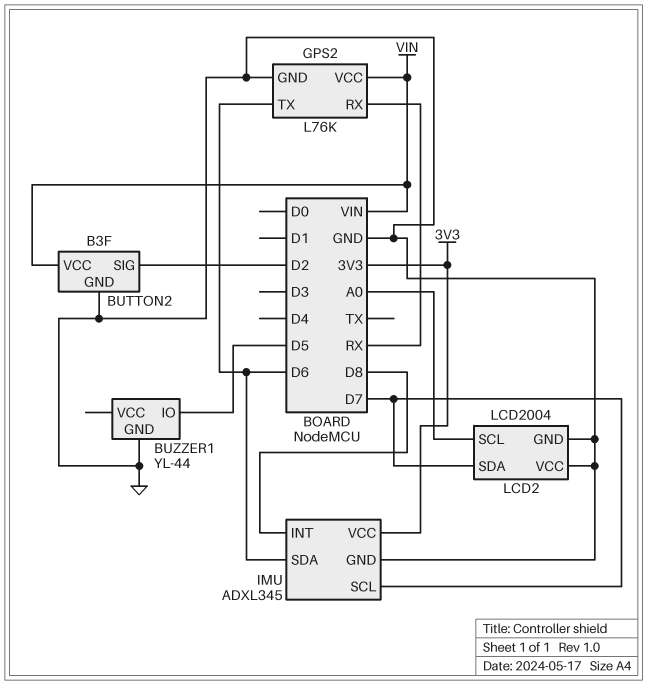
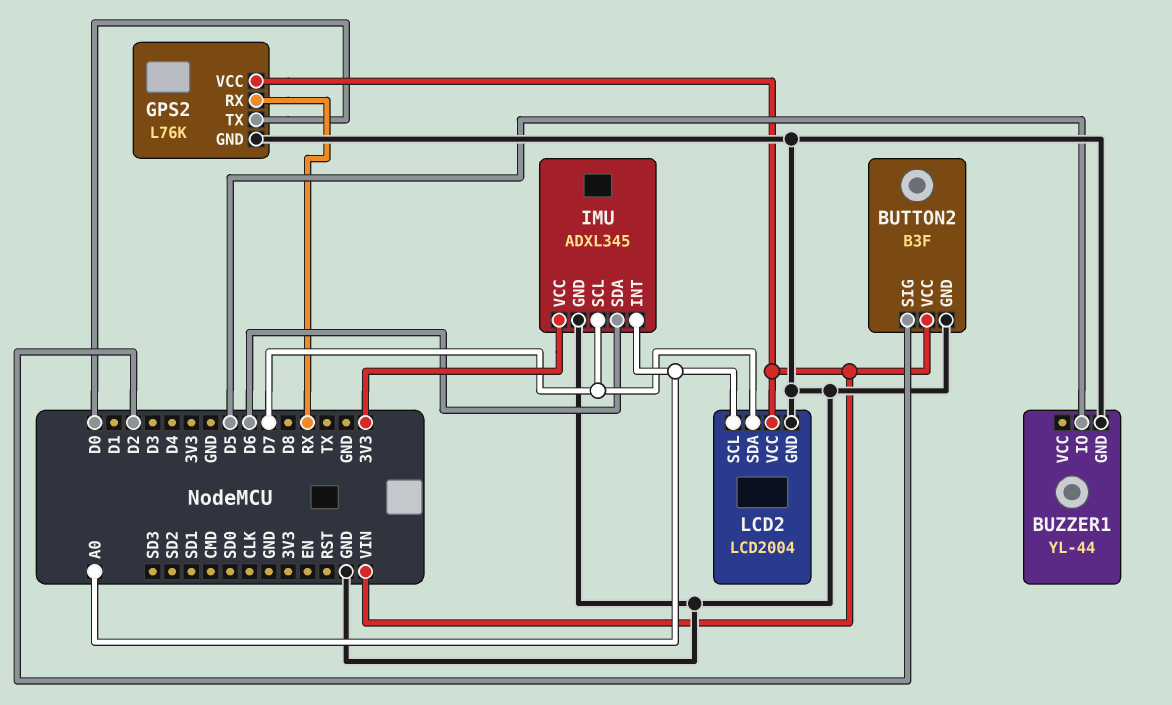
GPS2 pin TX: D6 -> D0
IMU pin INT: D8 -> A0
LCD2 pin VCC: GND -> VIN

